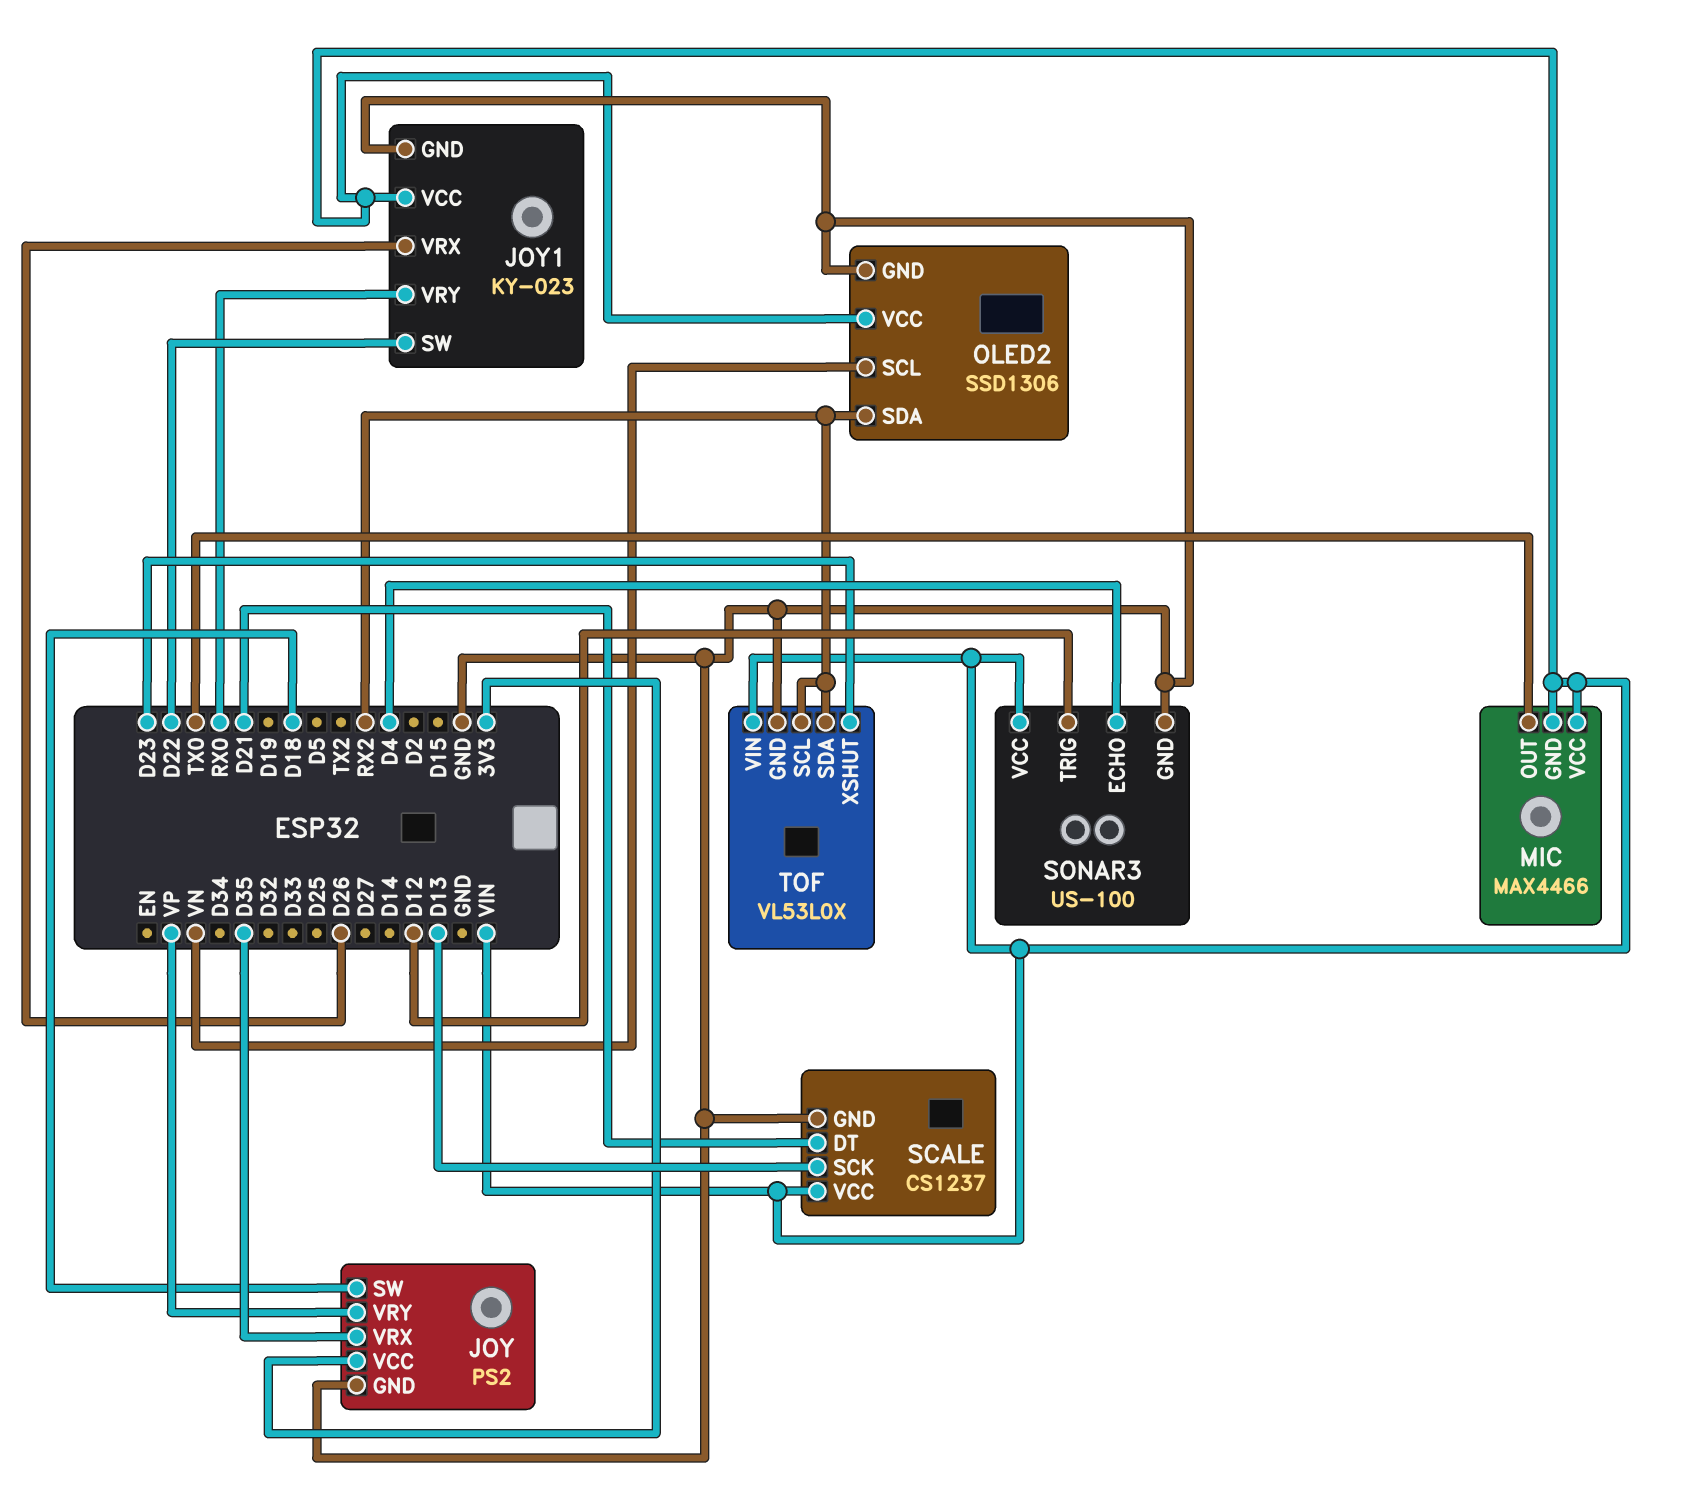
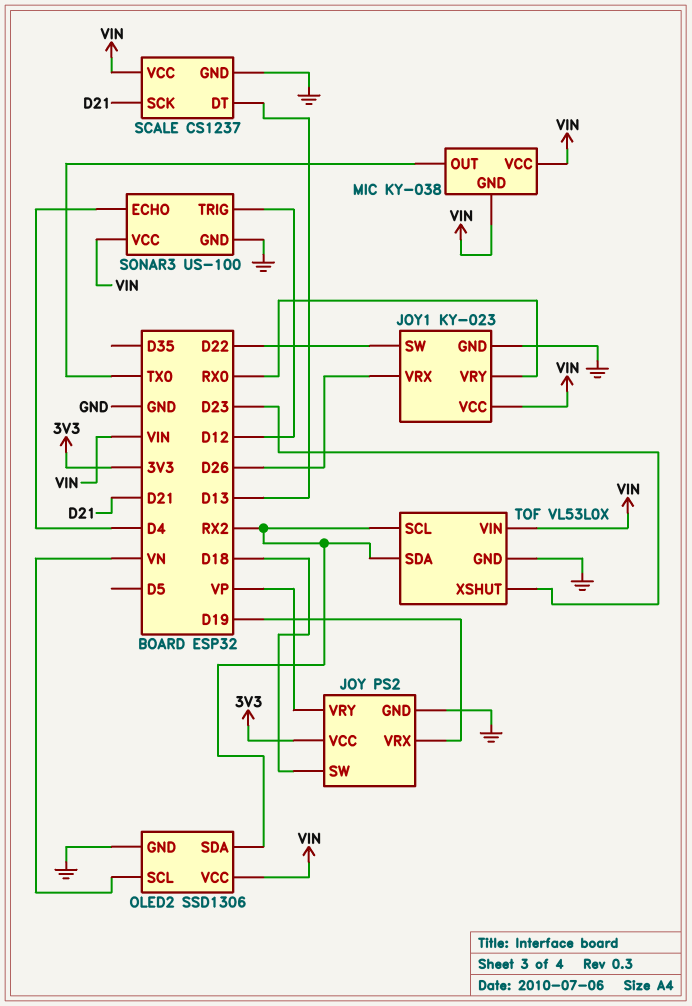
JOY pin VRX: D35 -> D19
MIC: MAX4466 -> KY-038
SCALE pin DT: D21 -> D13
SCALE pin SCK: D13 -> D21

